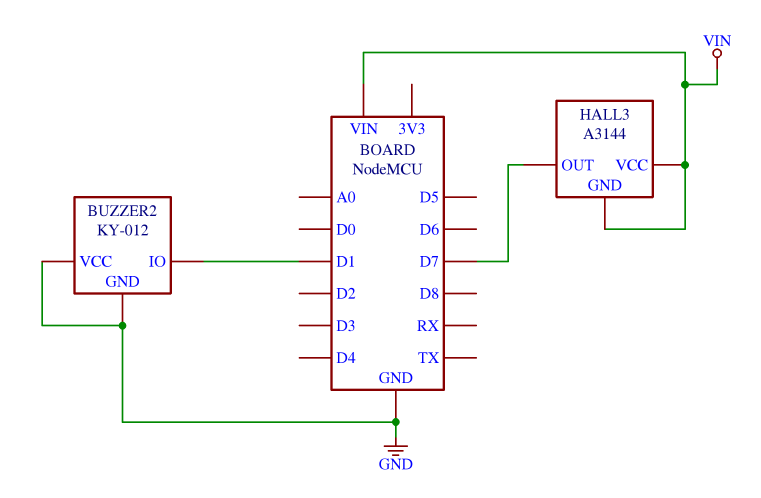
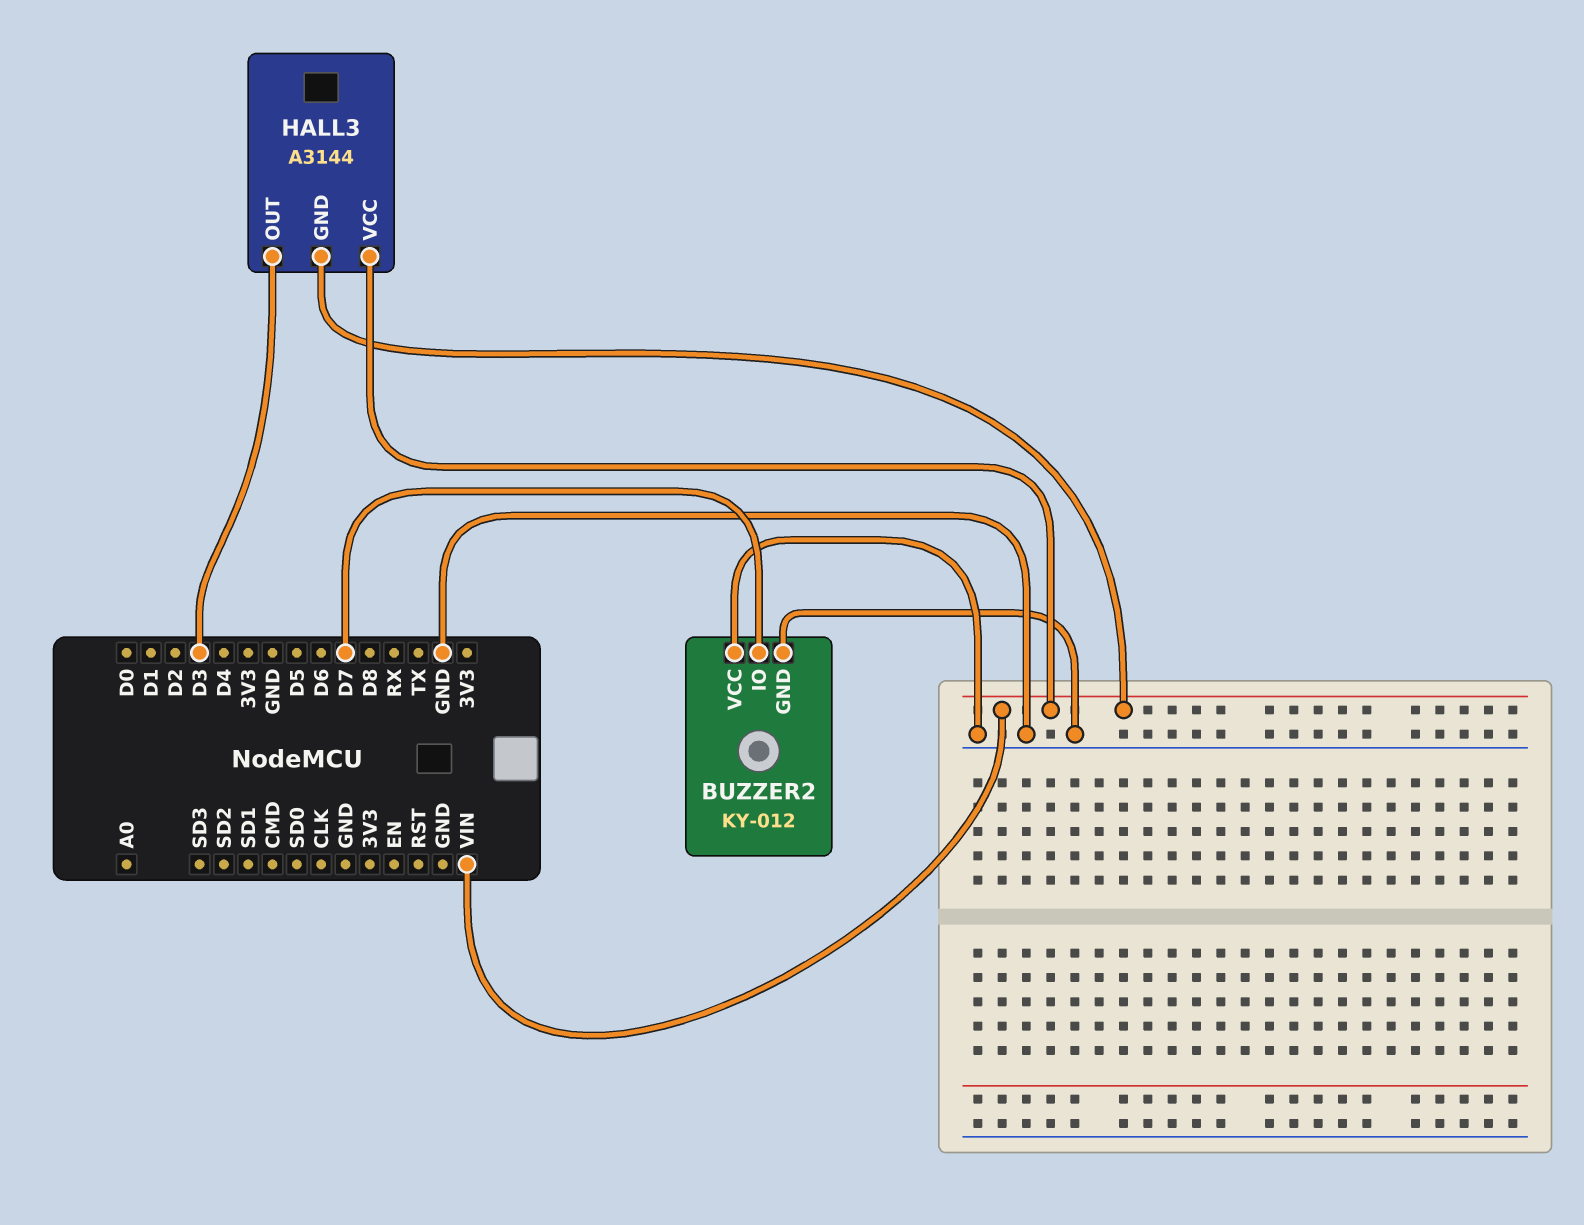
BUZZER2 pin IO: D1 -> D7
HALL3 pin OUT: D7 -> D3

